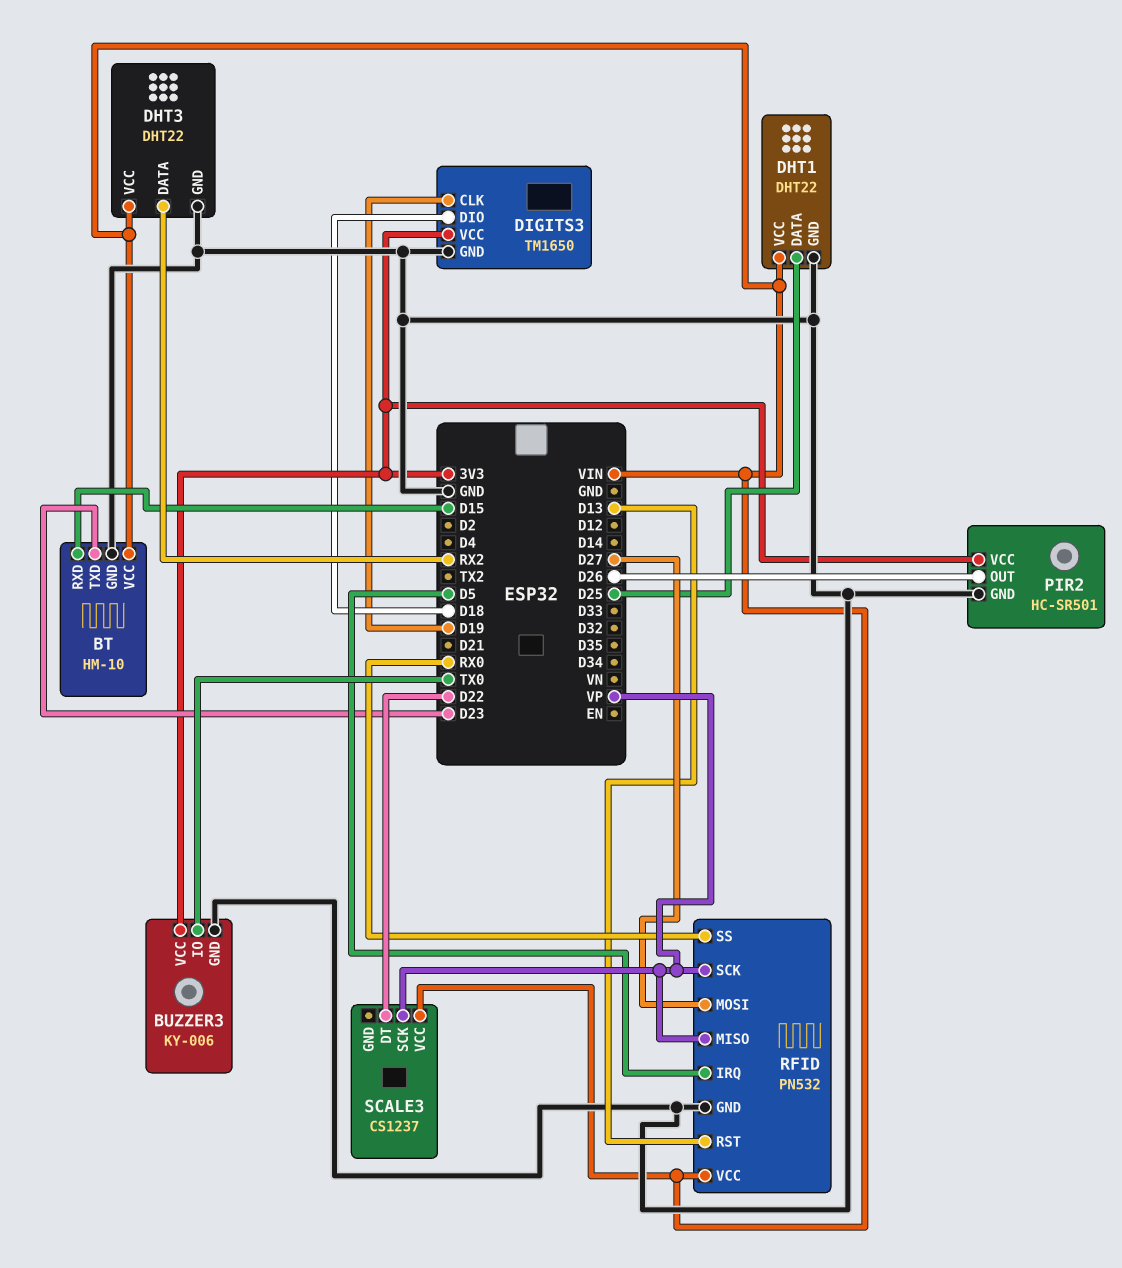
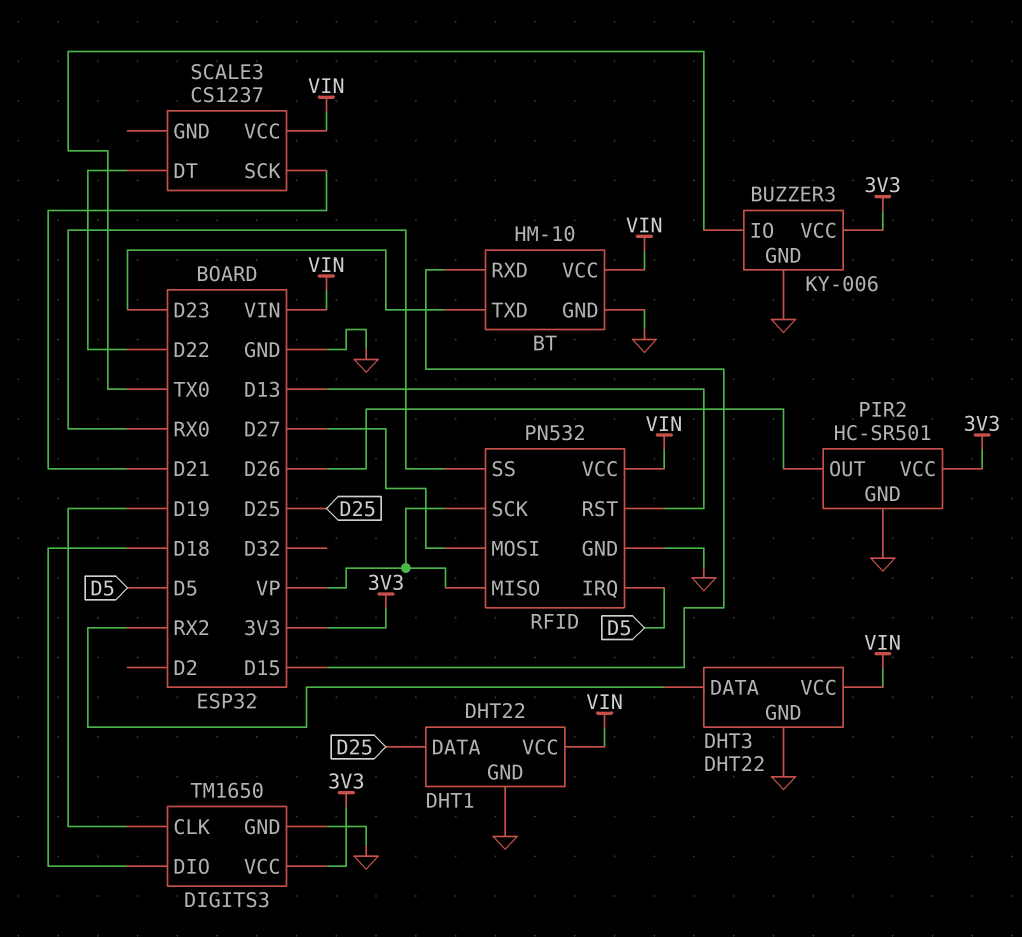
SCALE3 pin SCK: VP -> D21

